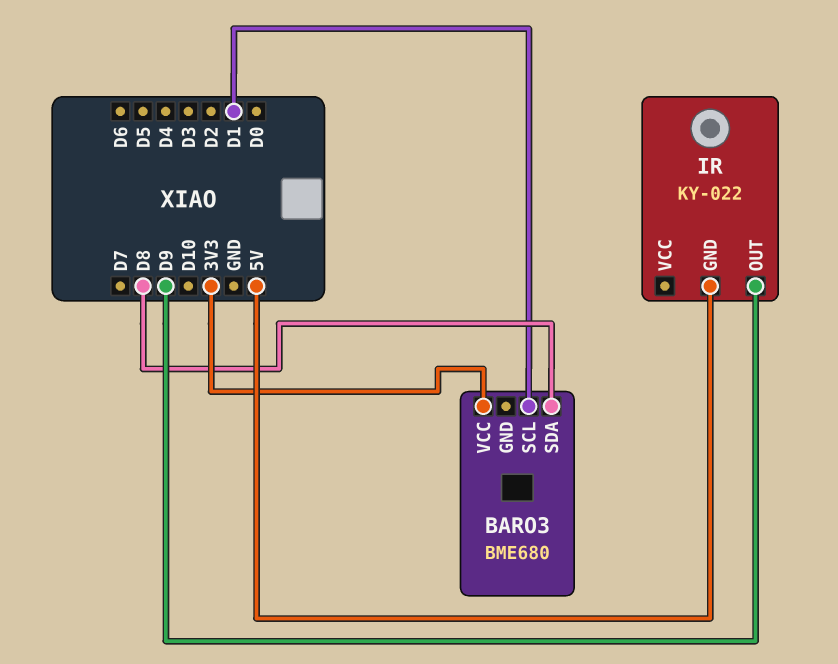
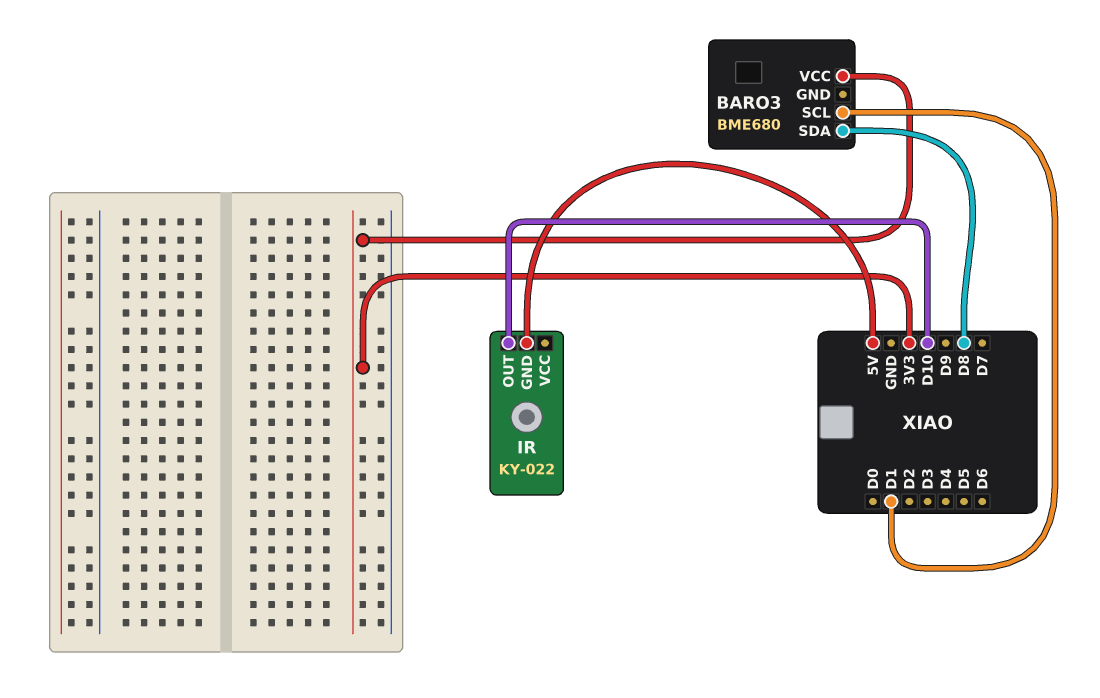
IR pin OUT: D9 -> D10

